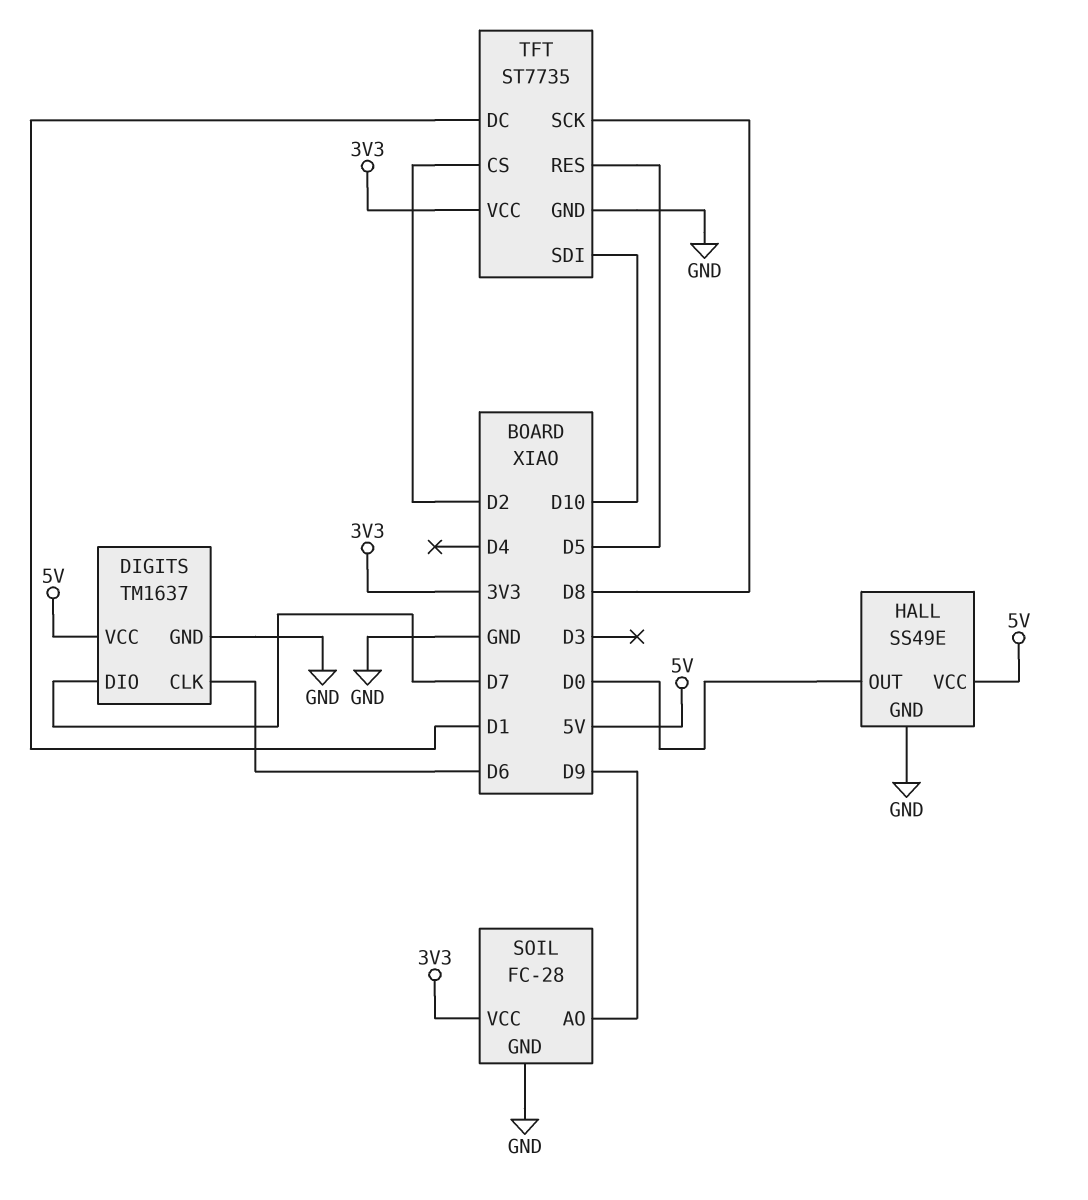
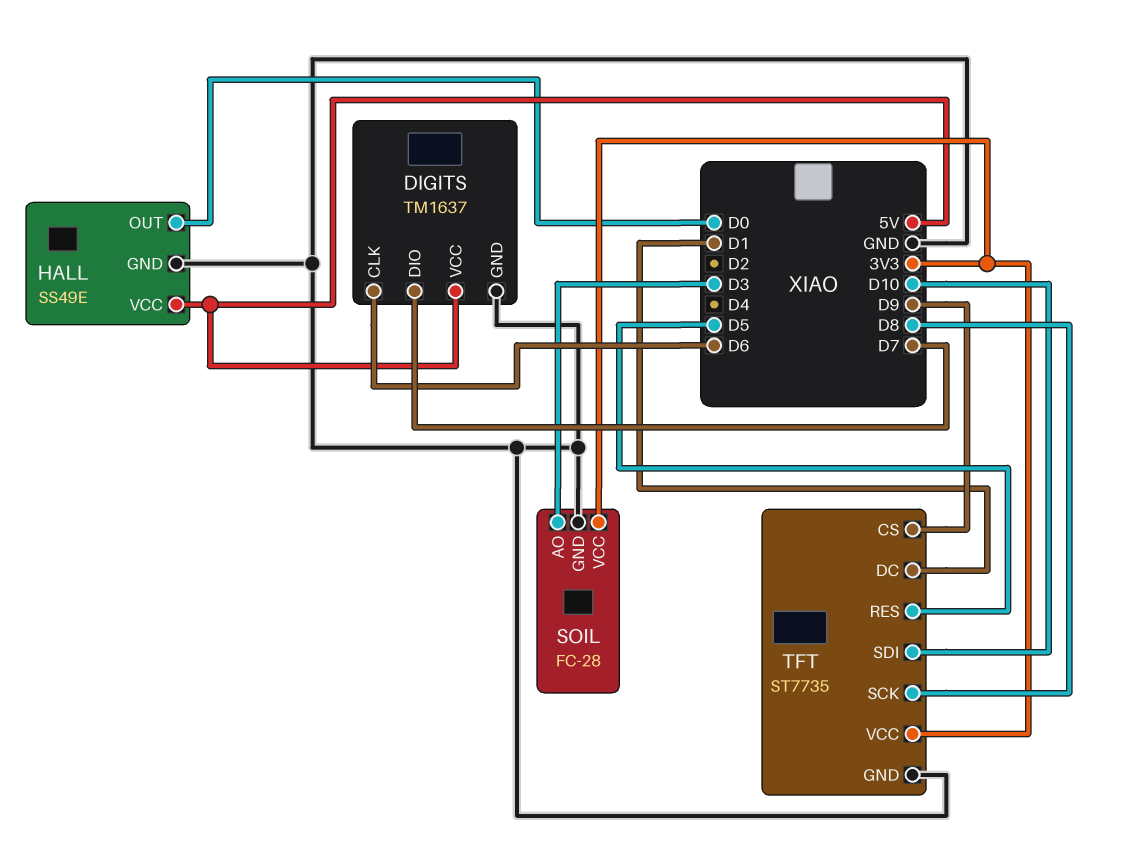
SOIL pin AO: D9 -> D3
TFT pin CS: D2 -> D9

